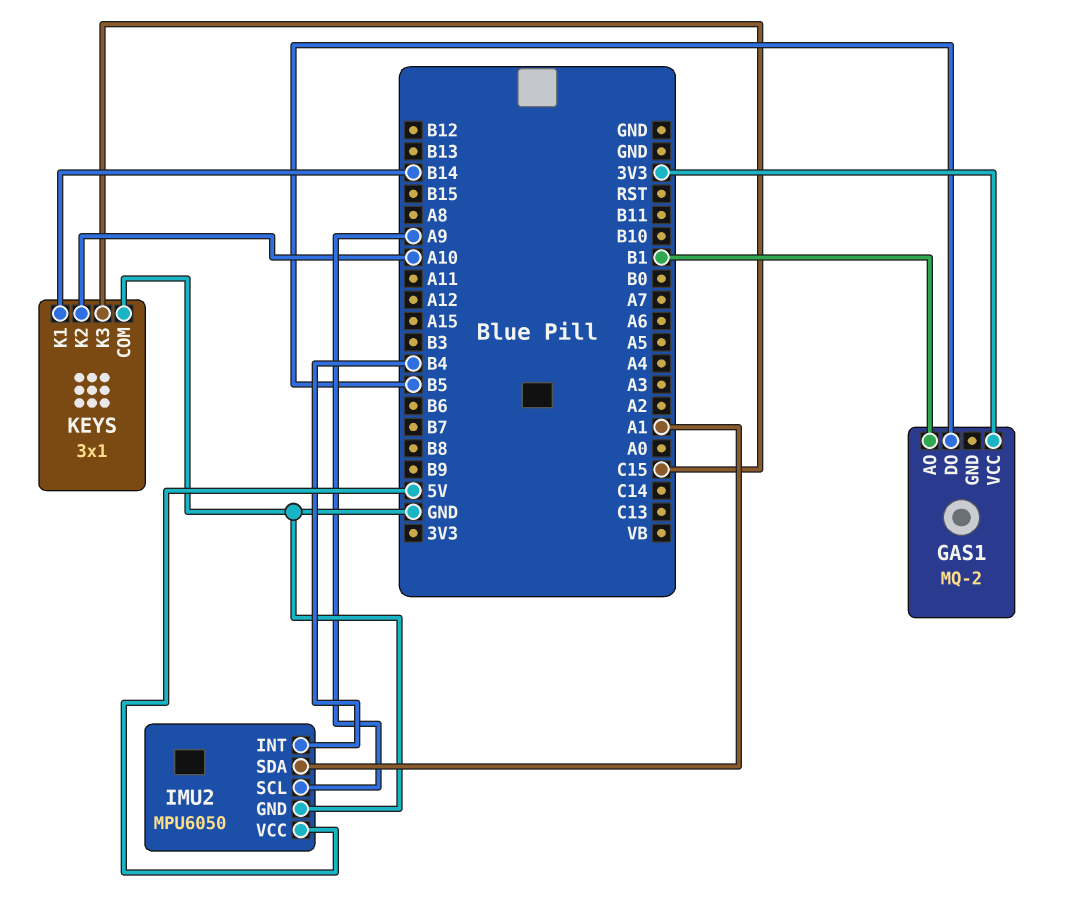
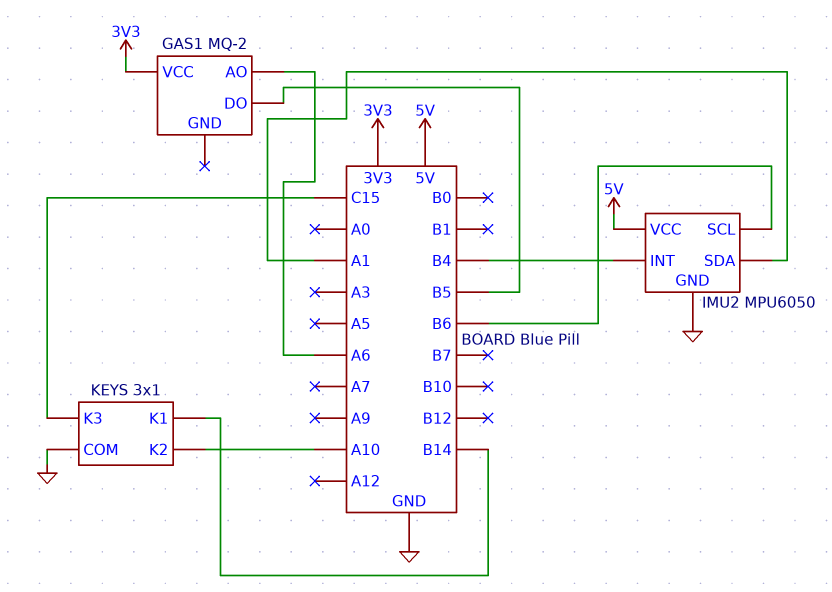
GAS1 pin AO: B1 -> A6
IMU2 pin SCL: A9 -> B6

